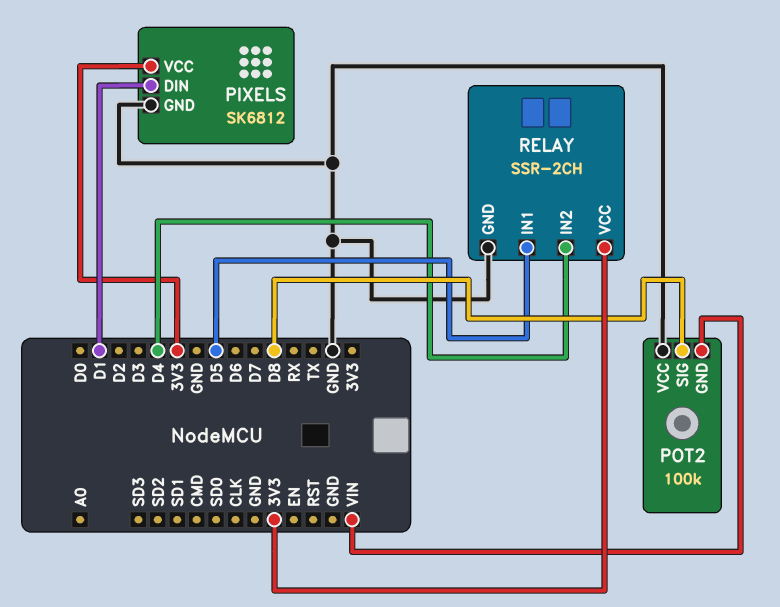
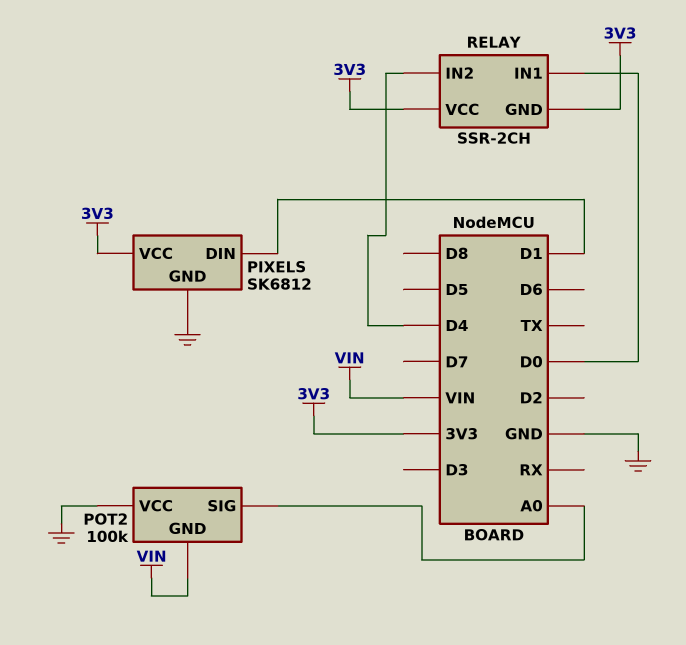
POT2 pin SIG: D8 -> A0
RELAY pin GND: GND -> 3V3
RELAY pin IN1: D5 -> D0

